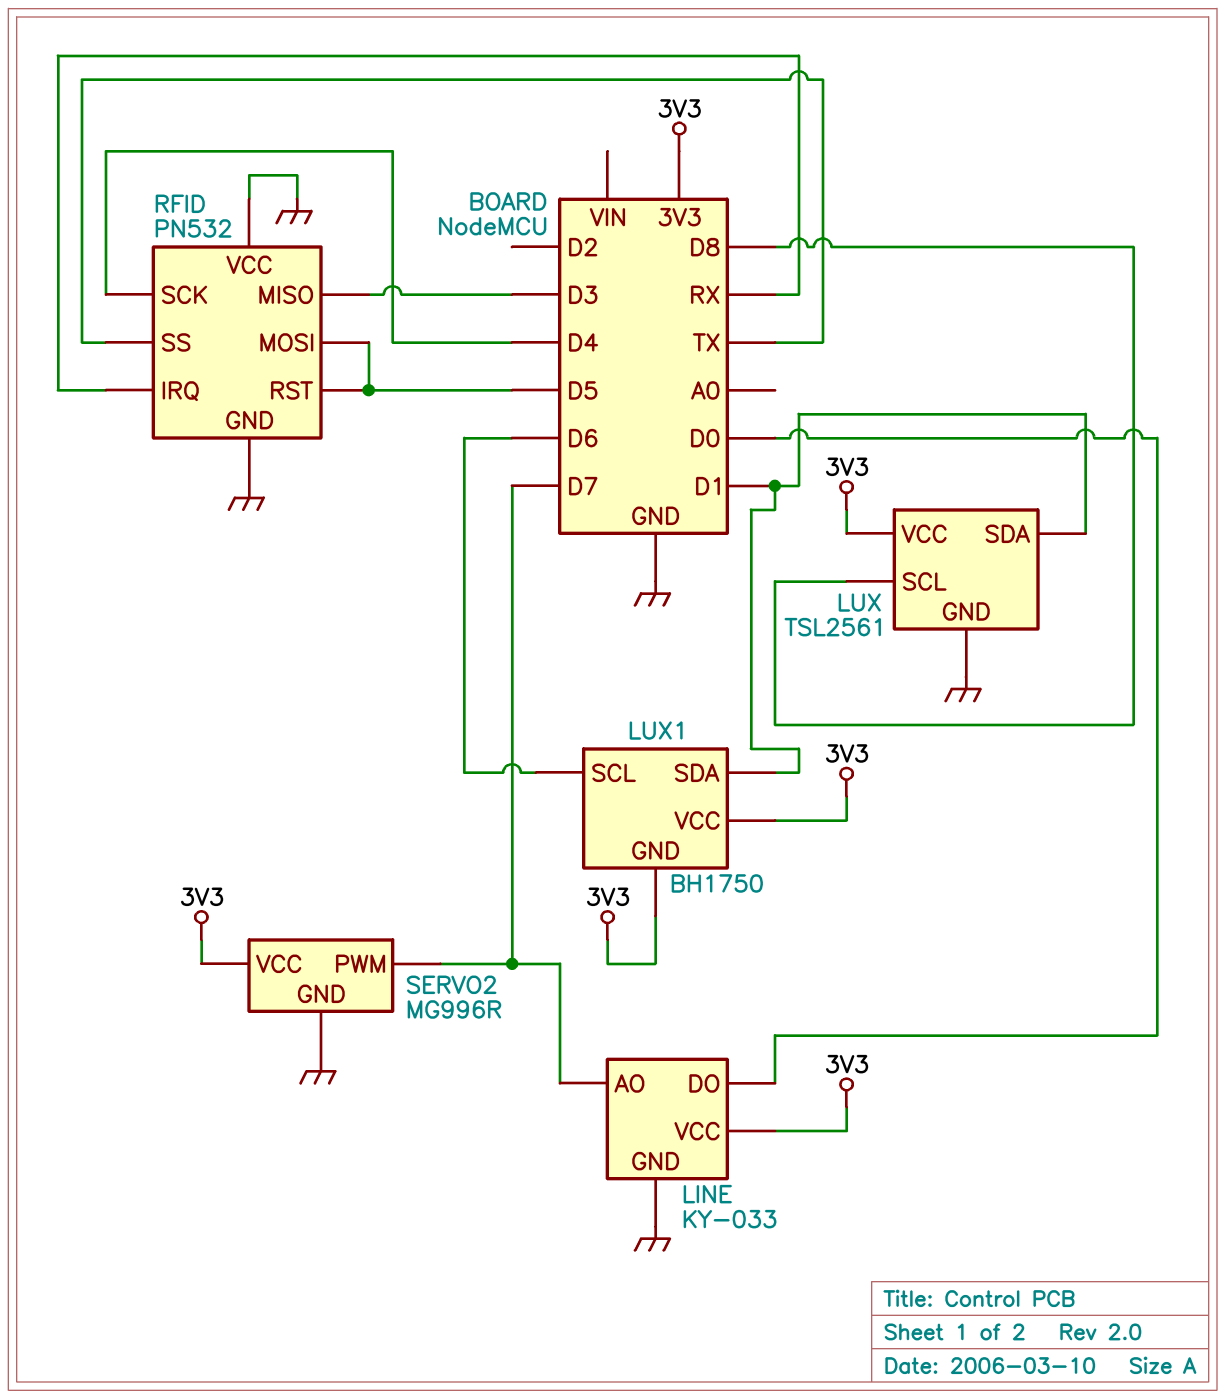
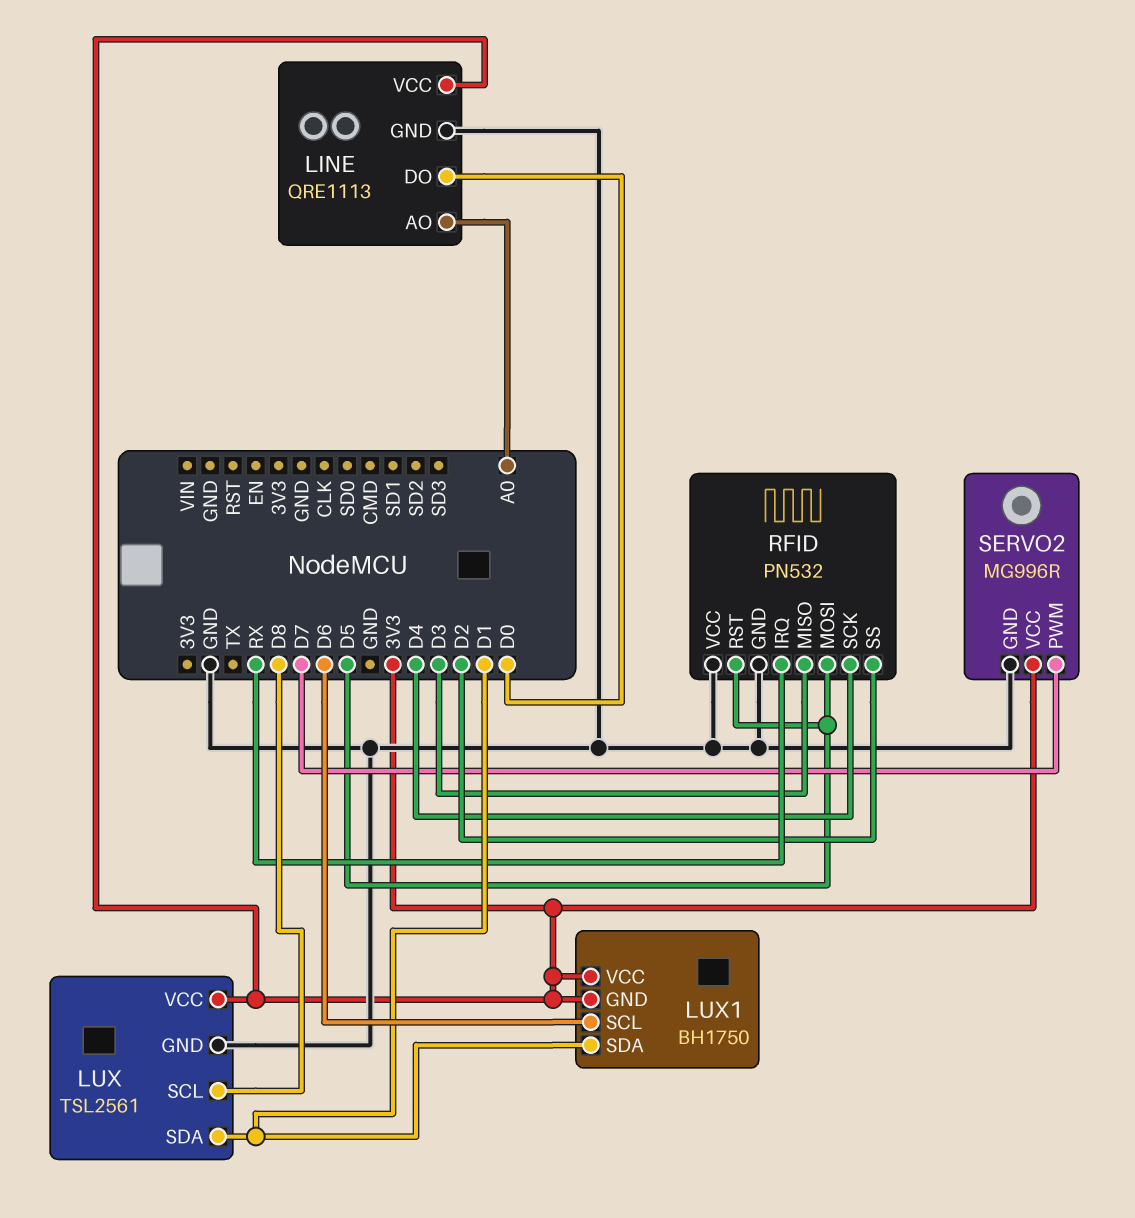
LINE: KY-033 -> QRE1113
LINE pin AO: D7 -> A0
RFID pin SS: TX -> D2

